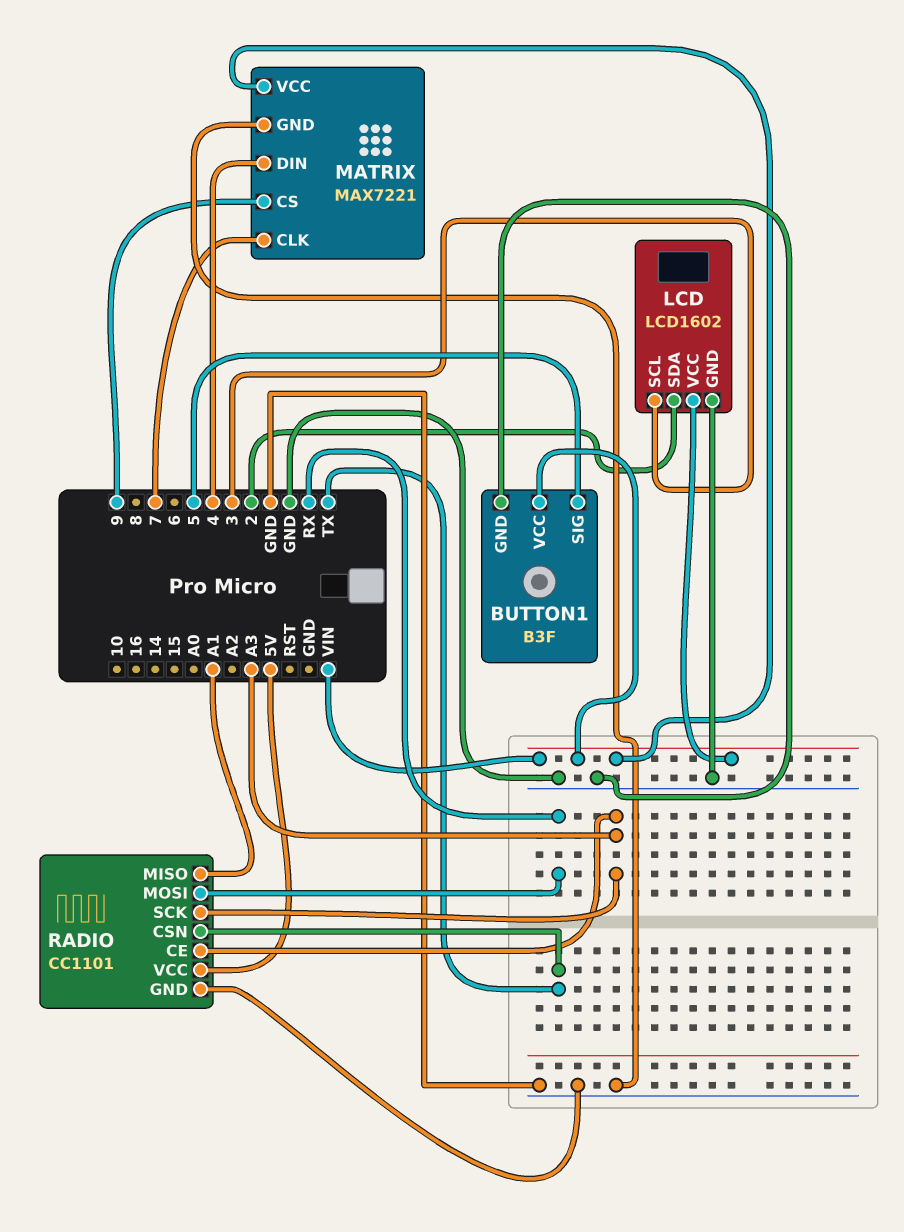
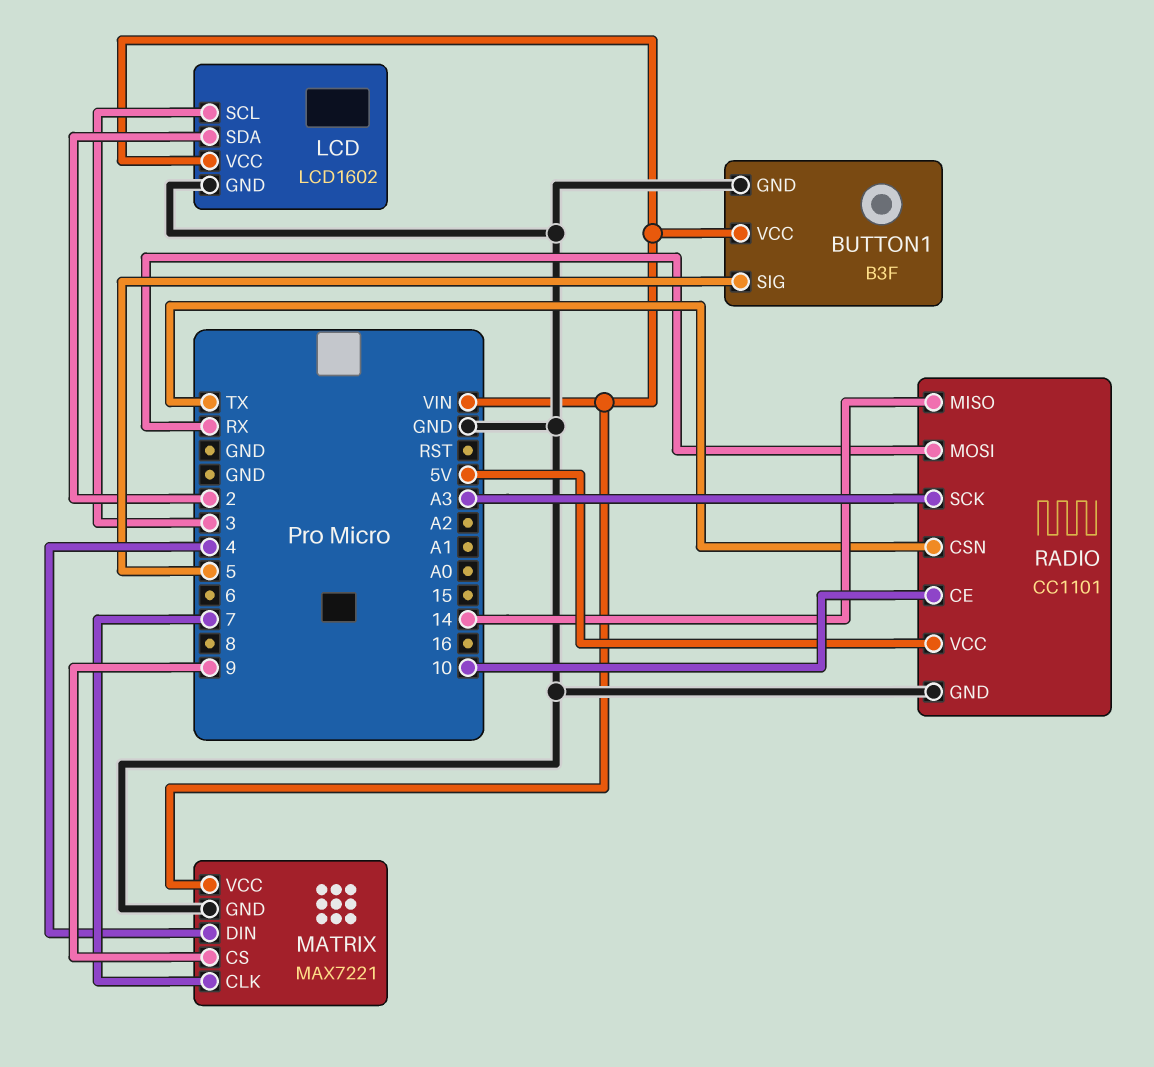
RADIO pin CE: A3 -> 10
RADIO pin MISO: A1 -> 14

